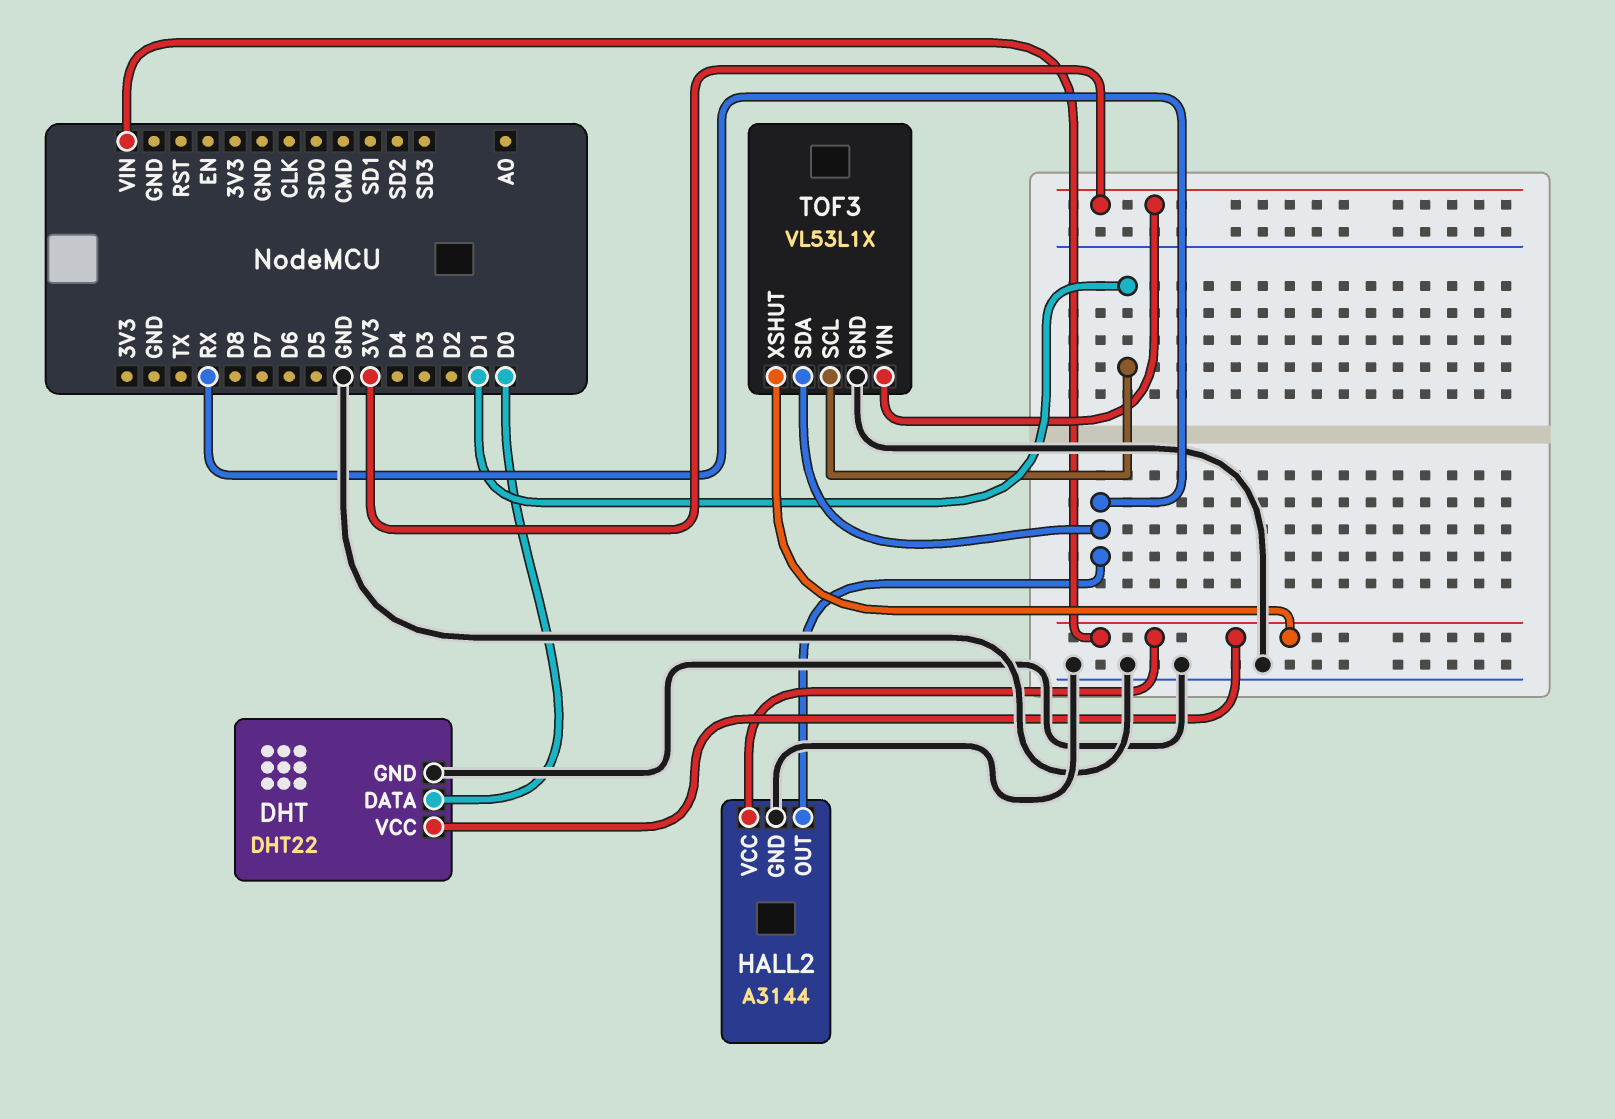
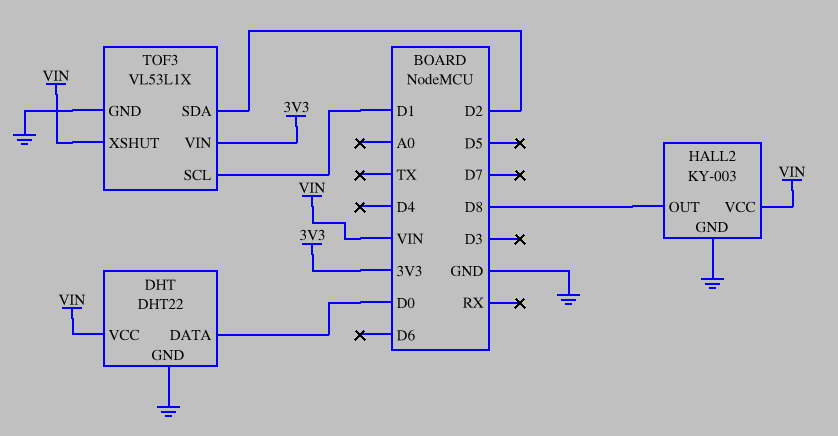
HALL2: A3144 -> KY-003
HALL2 pin OUT: RX -> D8
TOF3 pin SDA: RX -> D2

